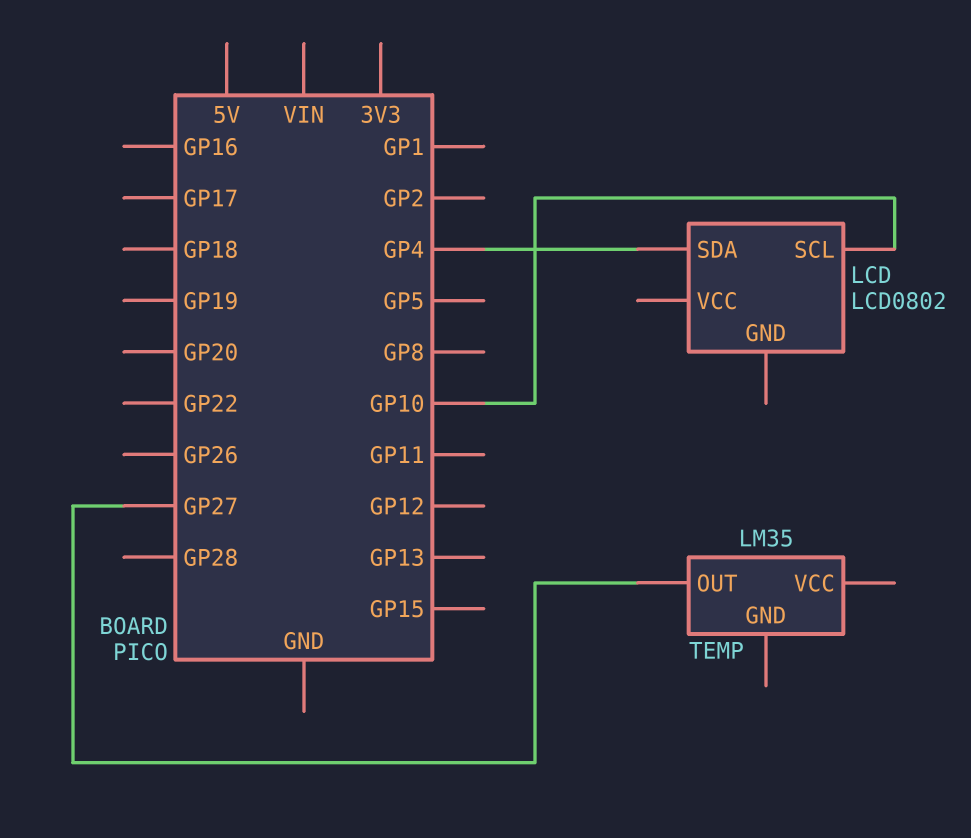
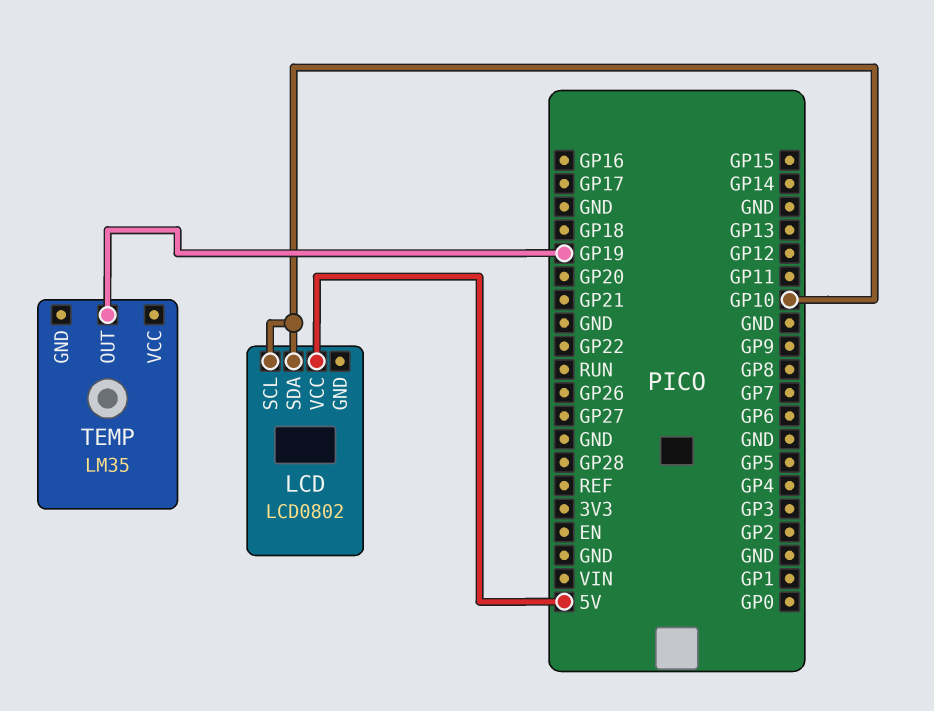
LCD pin SDA: GP4 -> GP10
LCD pin VCC: none -> 5V
TEMP pin OUT: GP27 -> GP19

